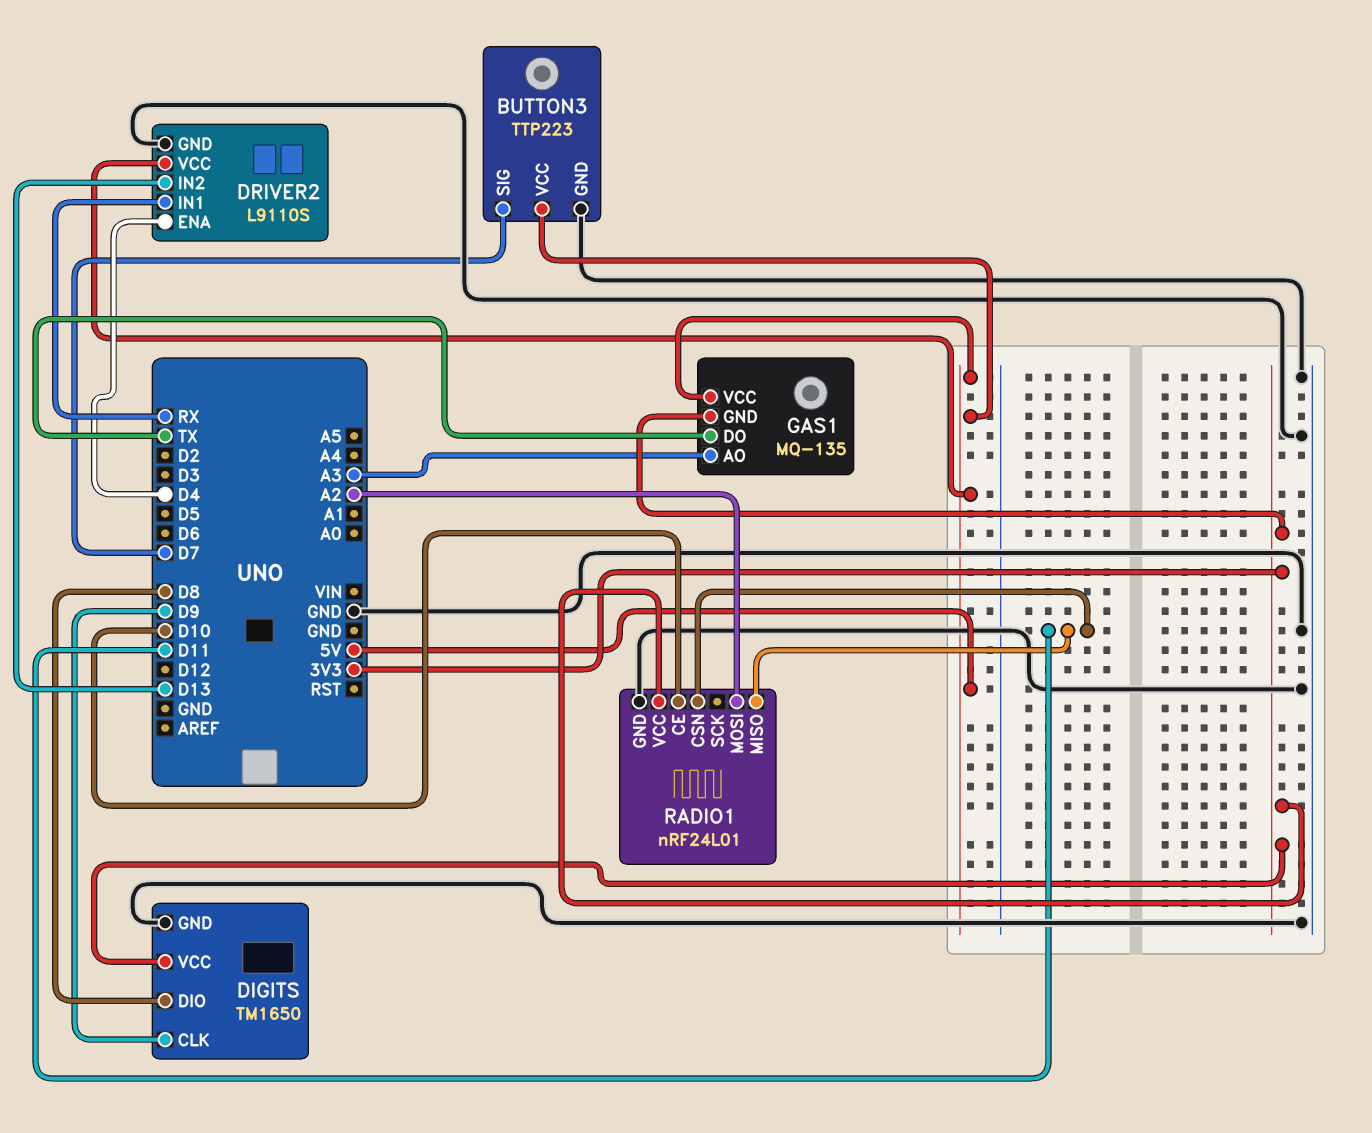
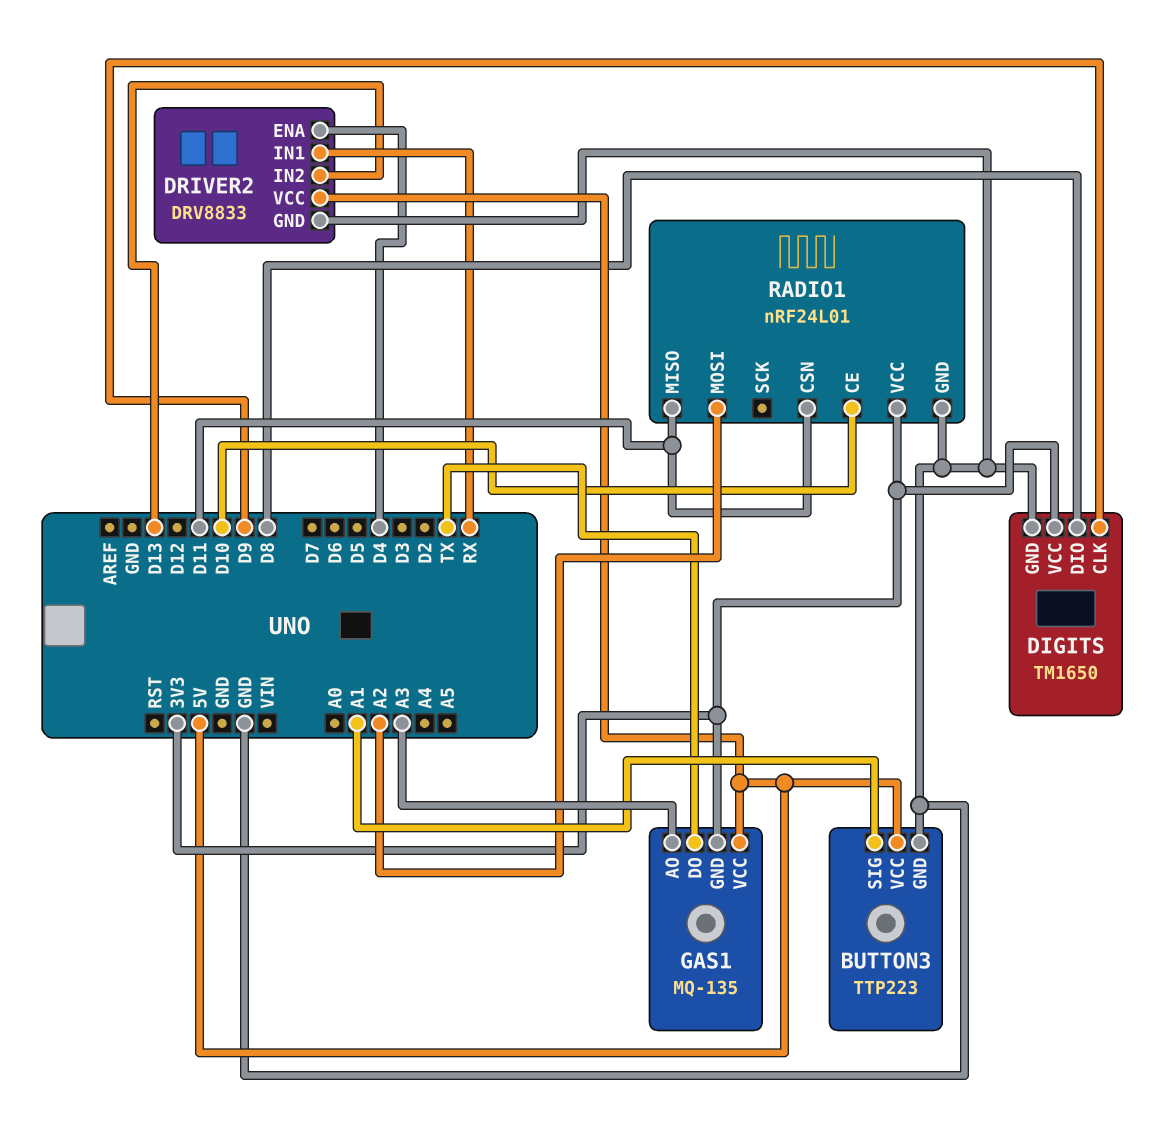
BUTTON3 pin SIG: D7 -> A1
DRIVER2: L9110S -> DRV8833

